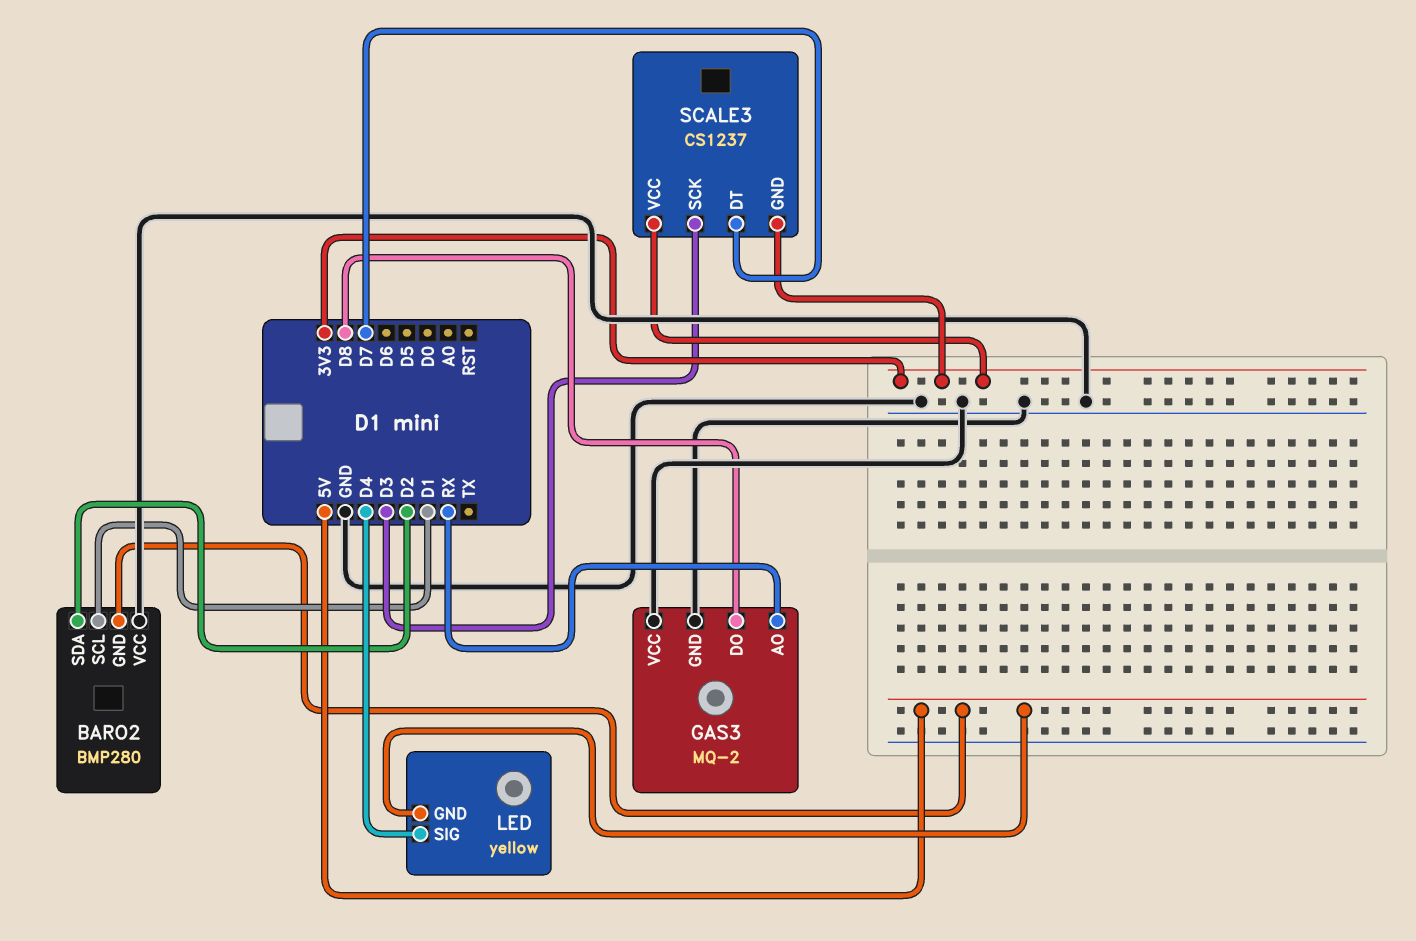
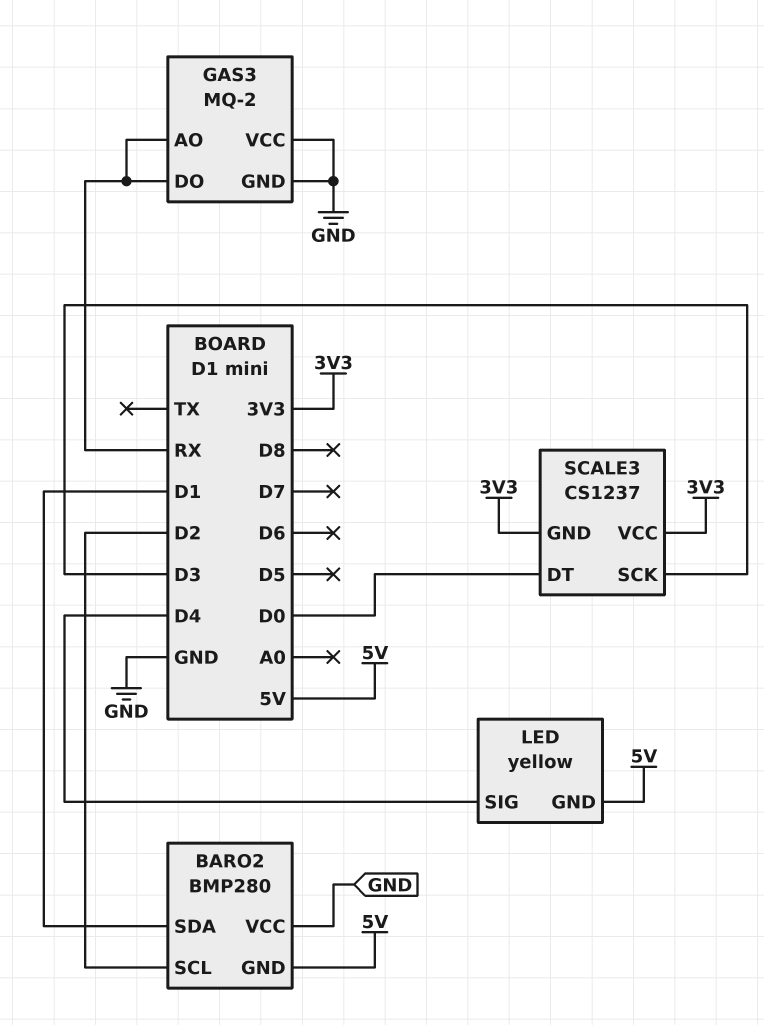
BARO2 pin SCL: D1 -> D2
BARO2 pin SDA: D2 -> D1
GAS3 pin DO: D8 -> RX
SCALE3 pin DT: D7 -> D0

